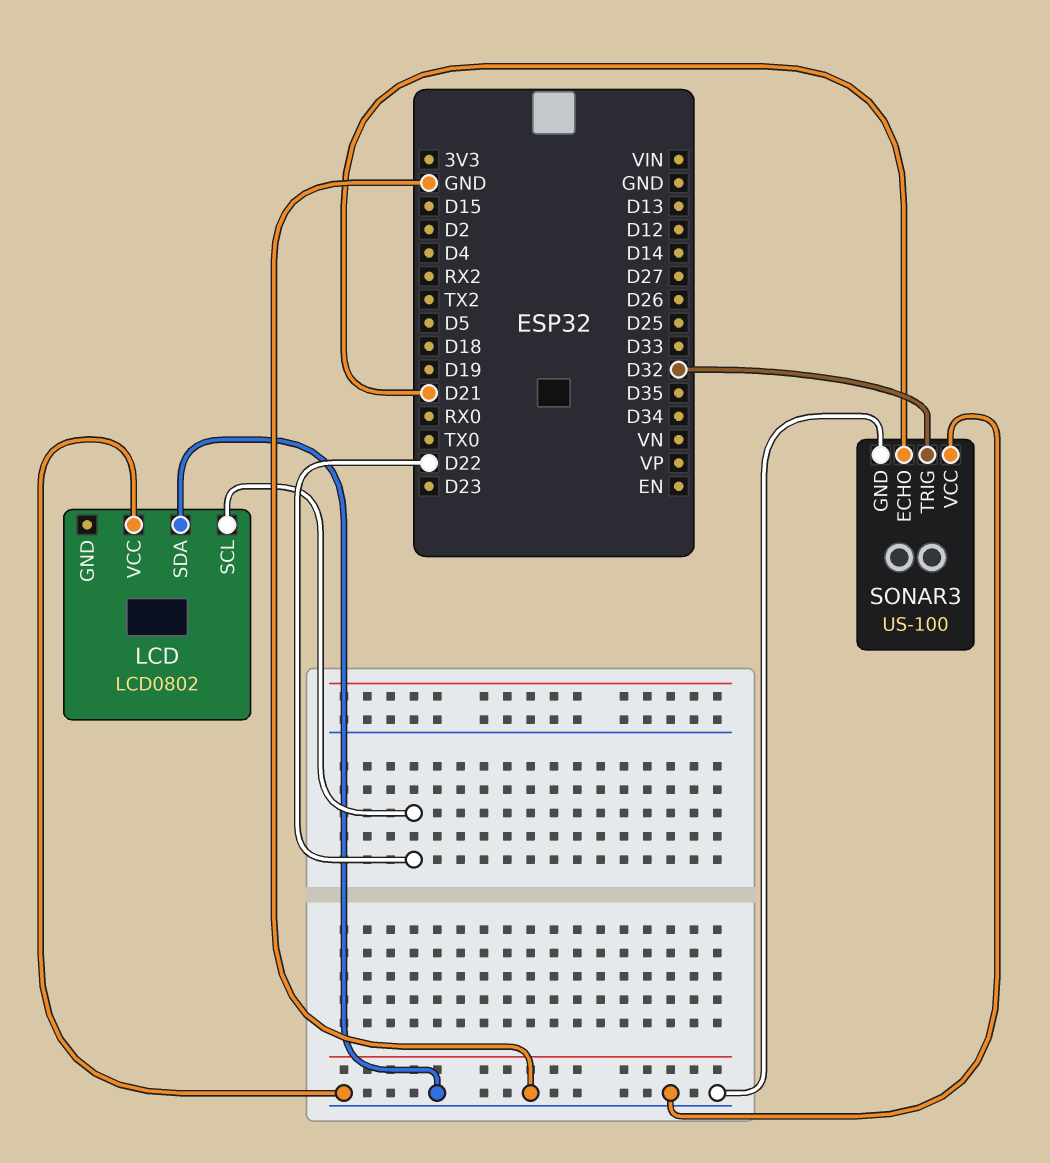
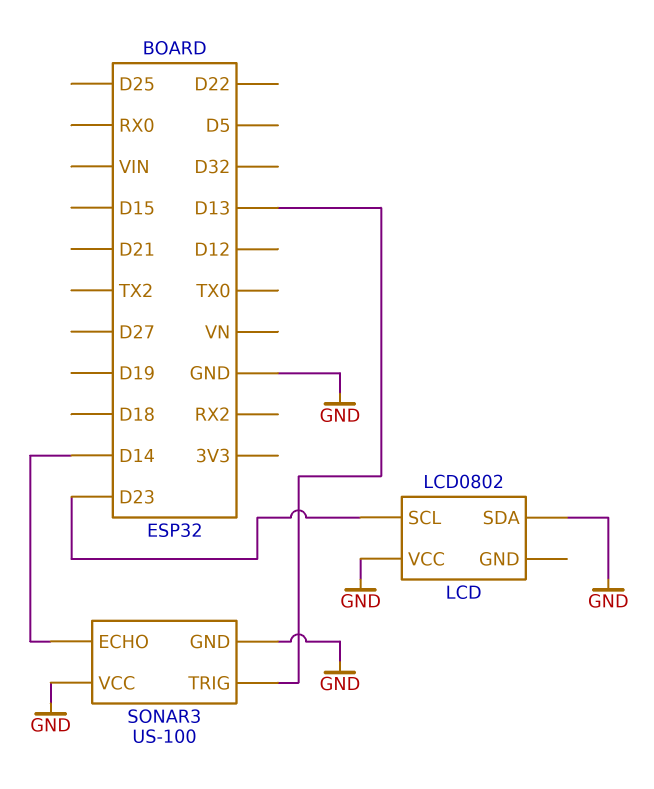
LCD pin SCL: D22 -> D23
SONAR3 pin ECHO: D21 -> D14
SONAR3 pin TRIG: D32 -> D13

